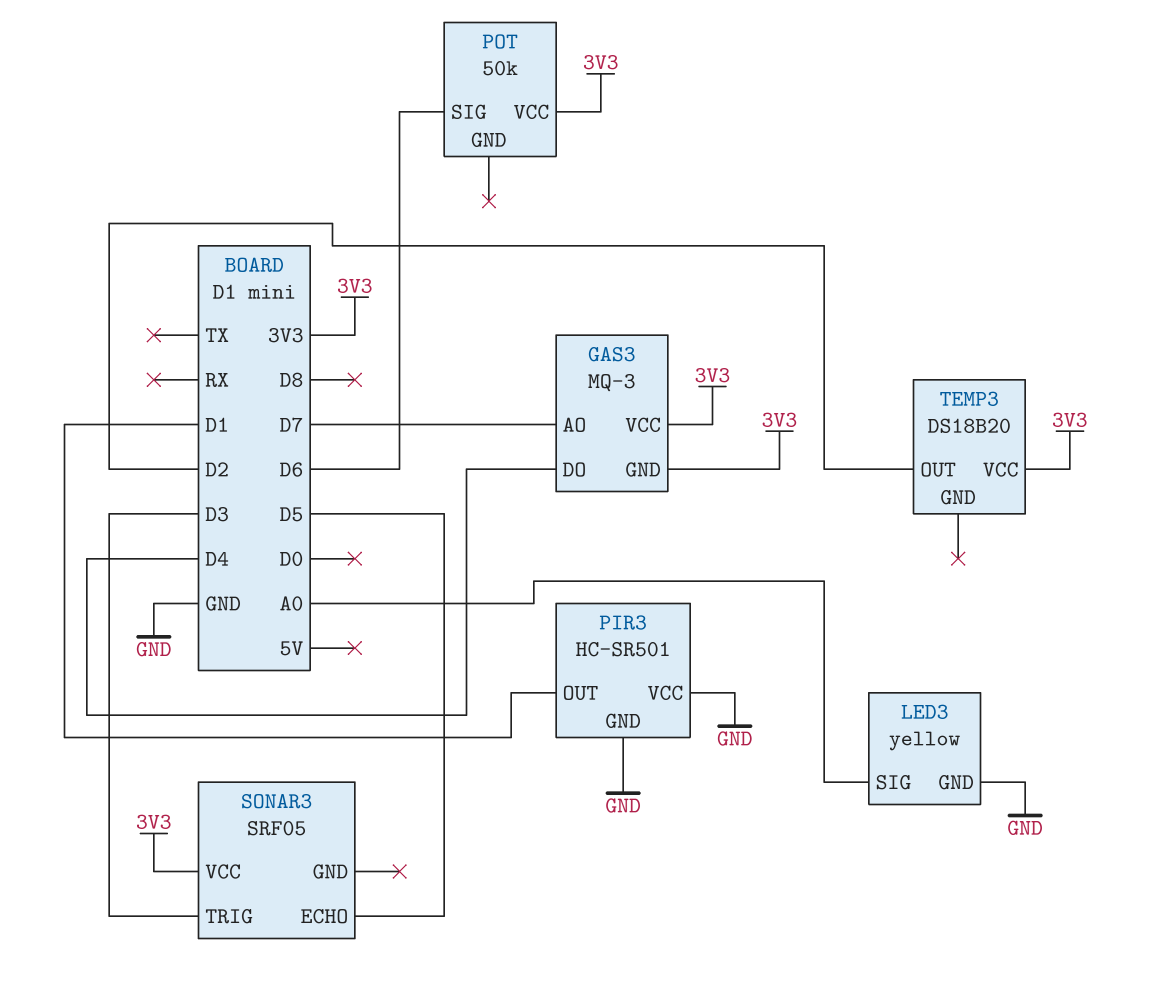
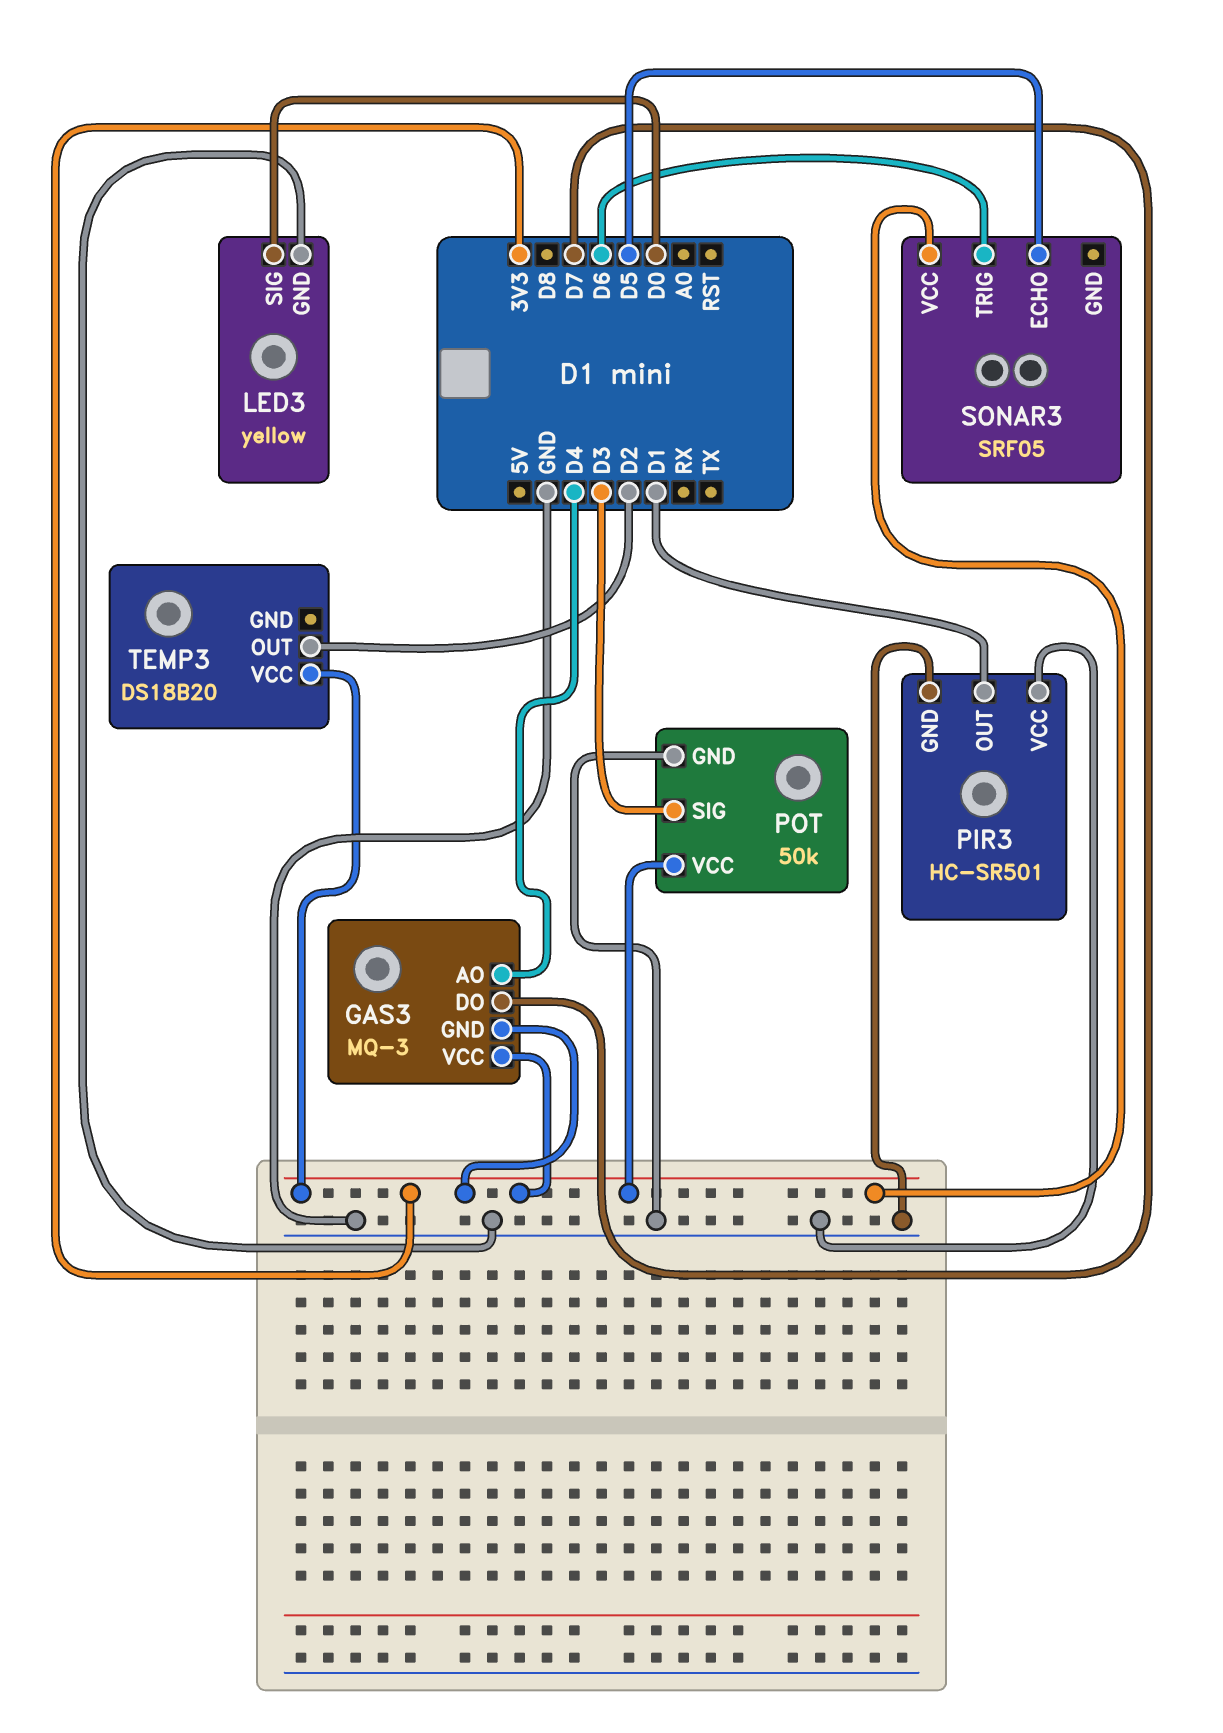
GAS3 pin AO: D7 -> D4
GAS3 pin DO: D4 -> D7
LED3 pin SIG: A0 -> D0
POT pin GND: none -> GND
POT pin SIG: D6 -> D3
SONAR3 pin TRIG: D3 -> D6

